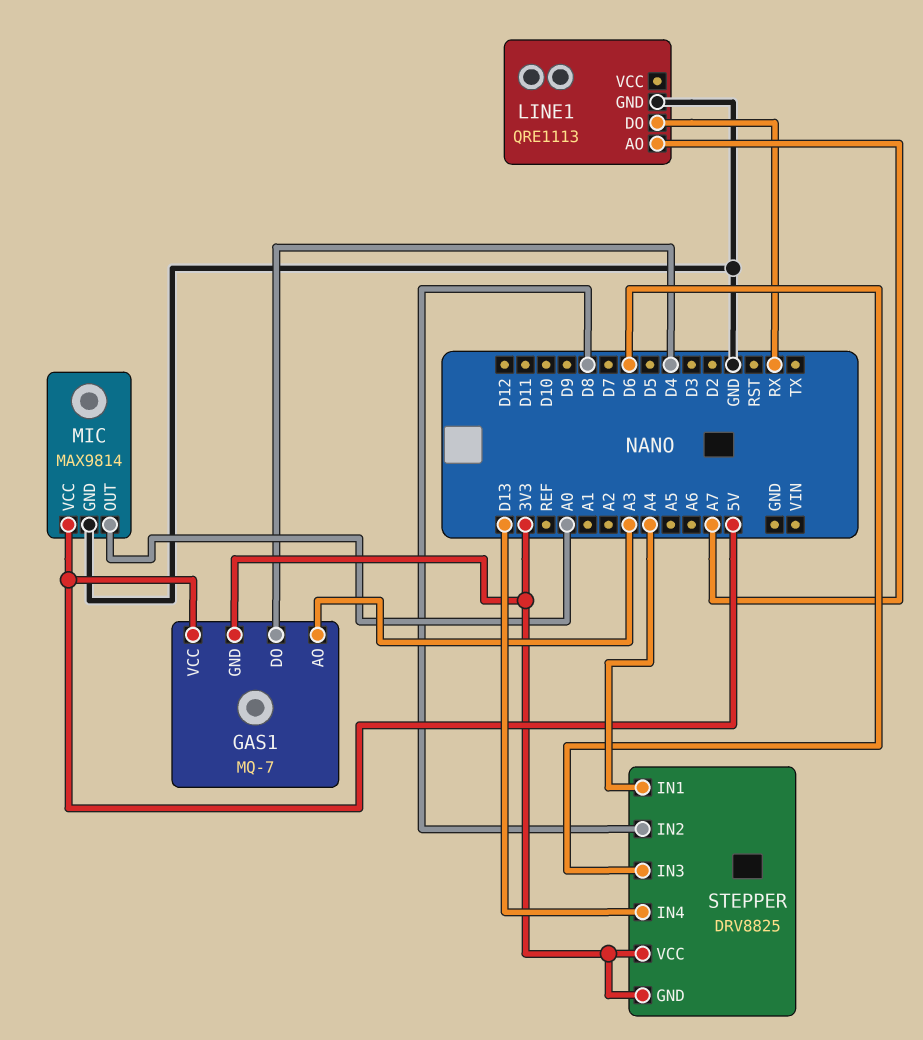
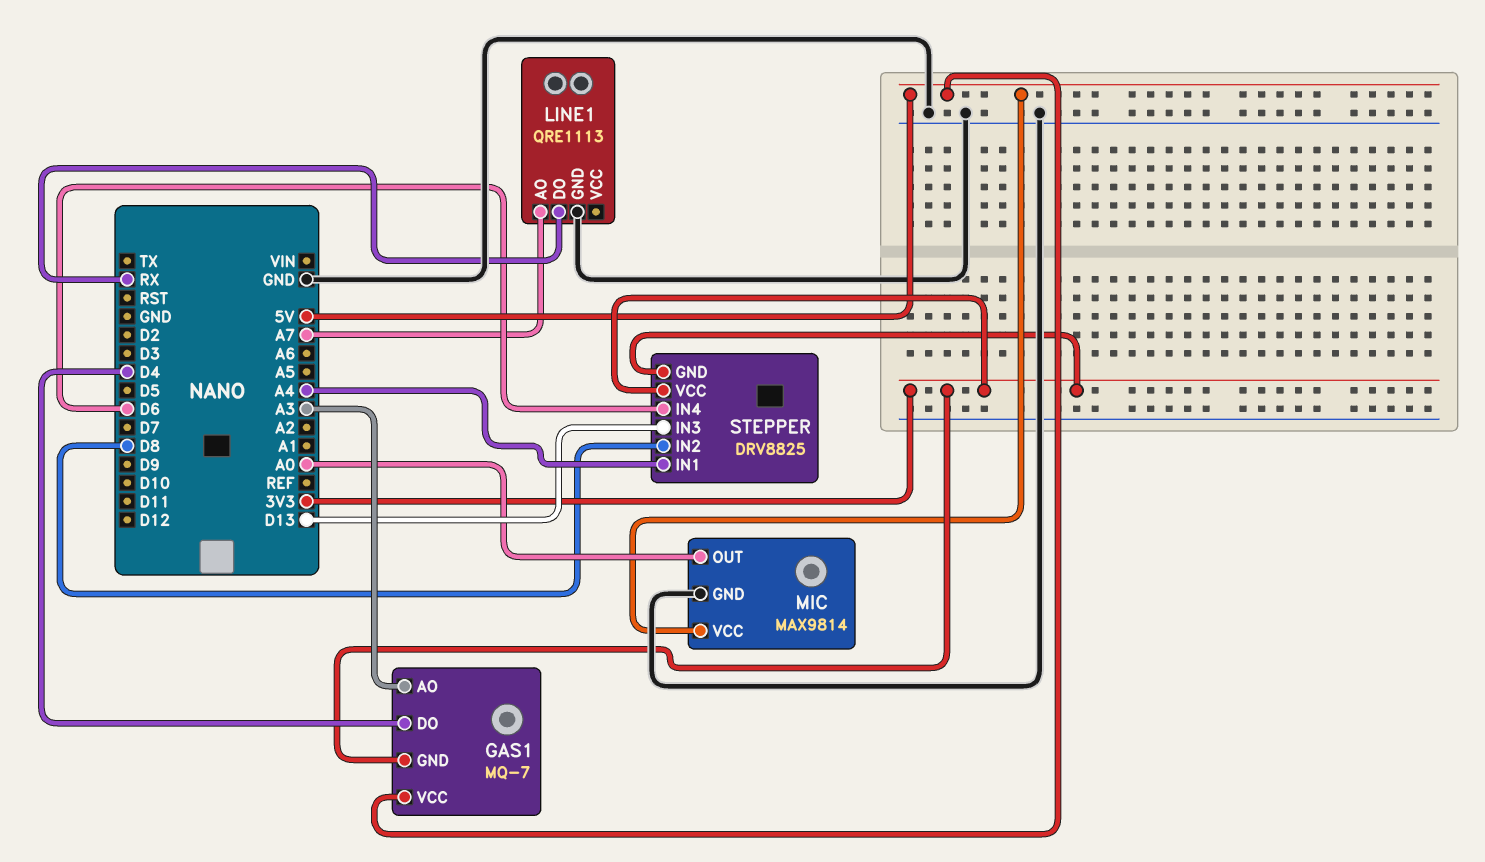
STEPPER pin IN3: D6 -> D13
STEPPER pin IN4: D13 -> D6

